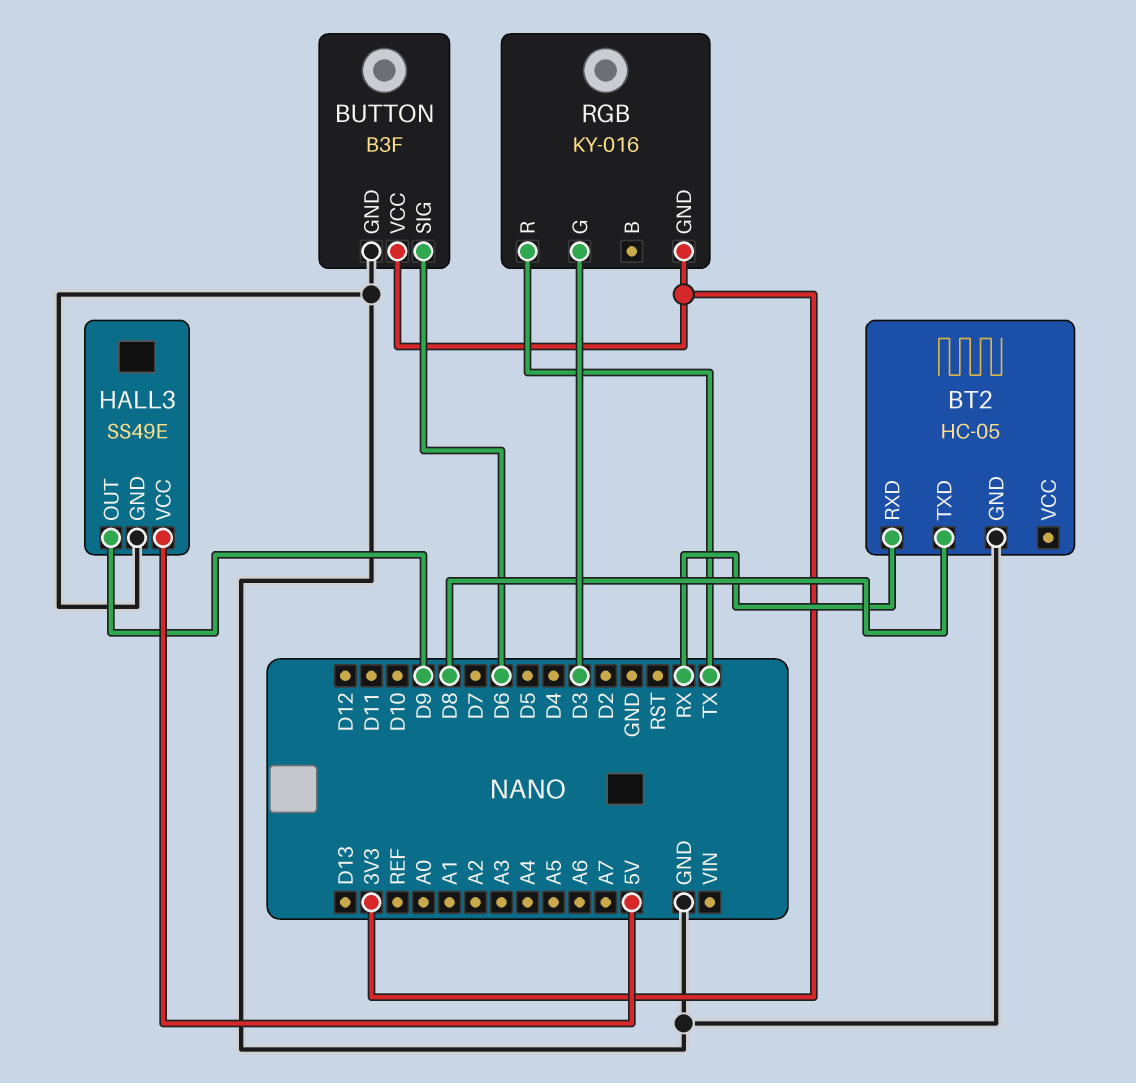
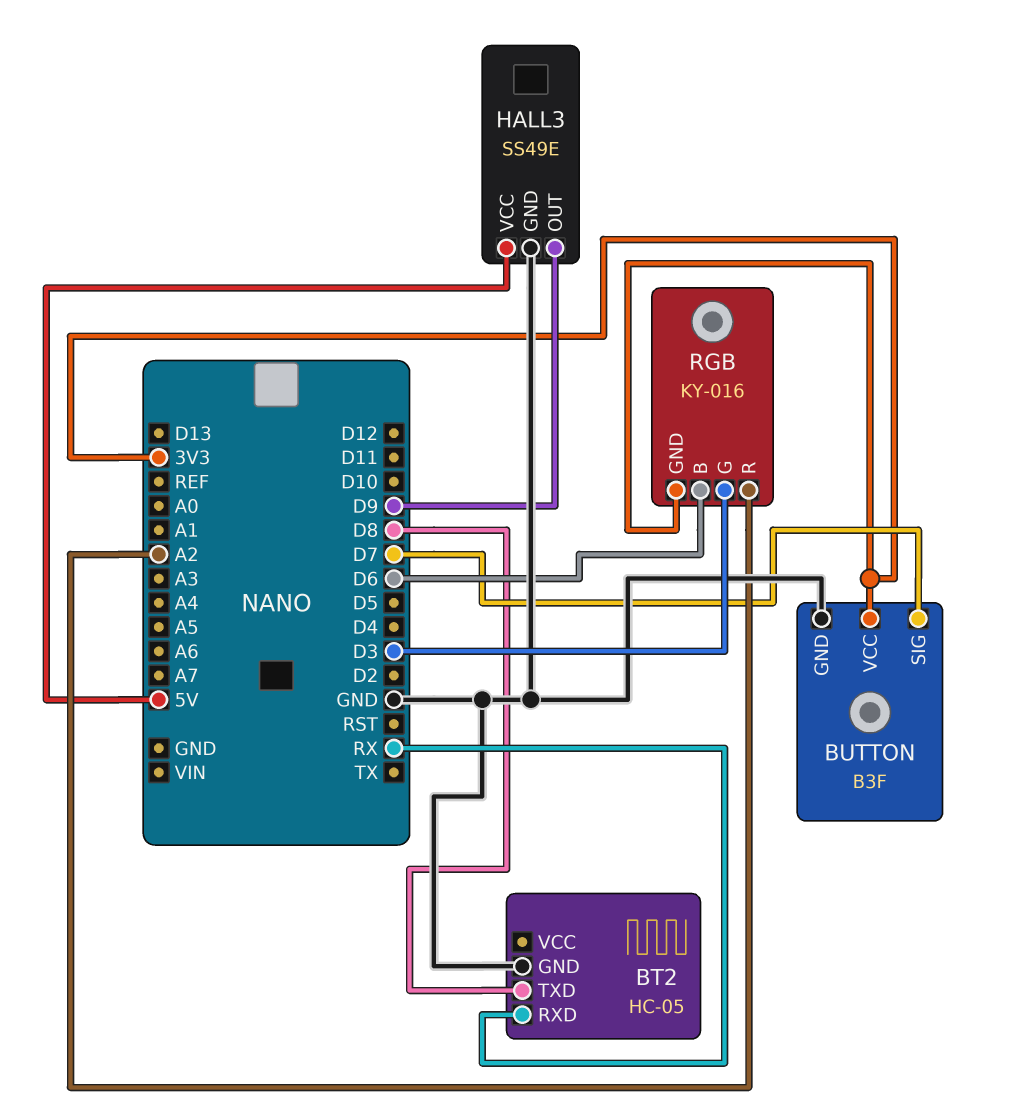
BUTTON pin SIG: D6 -> D7
RGB pin B: none -> D6
RGB pin R: TX -> A2

